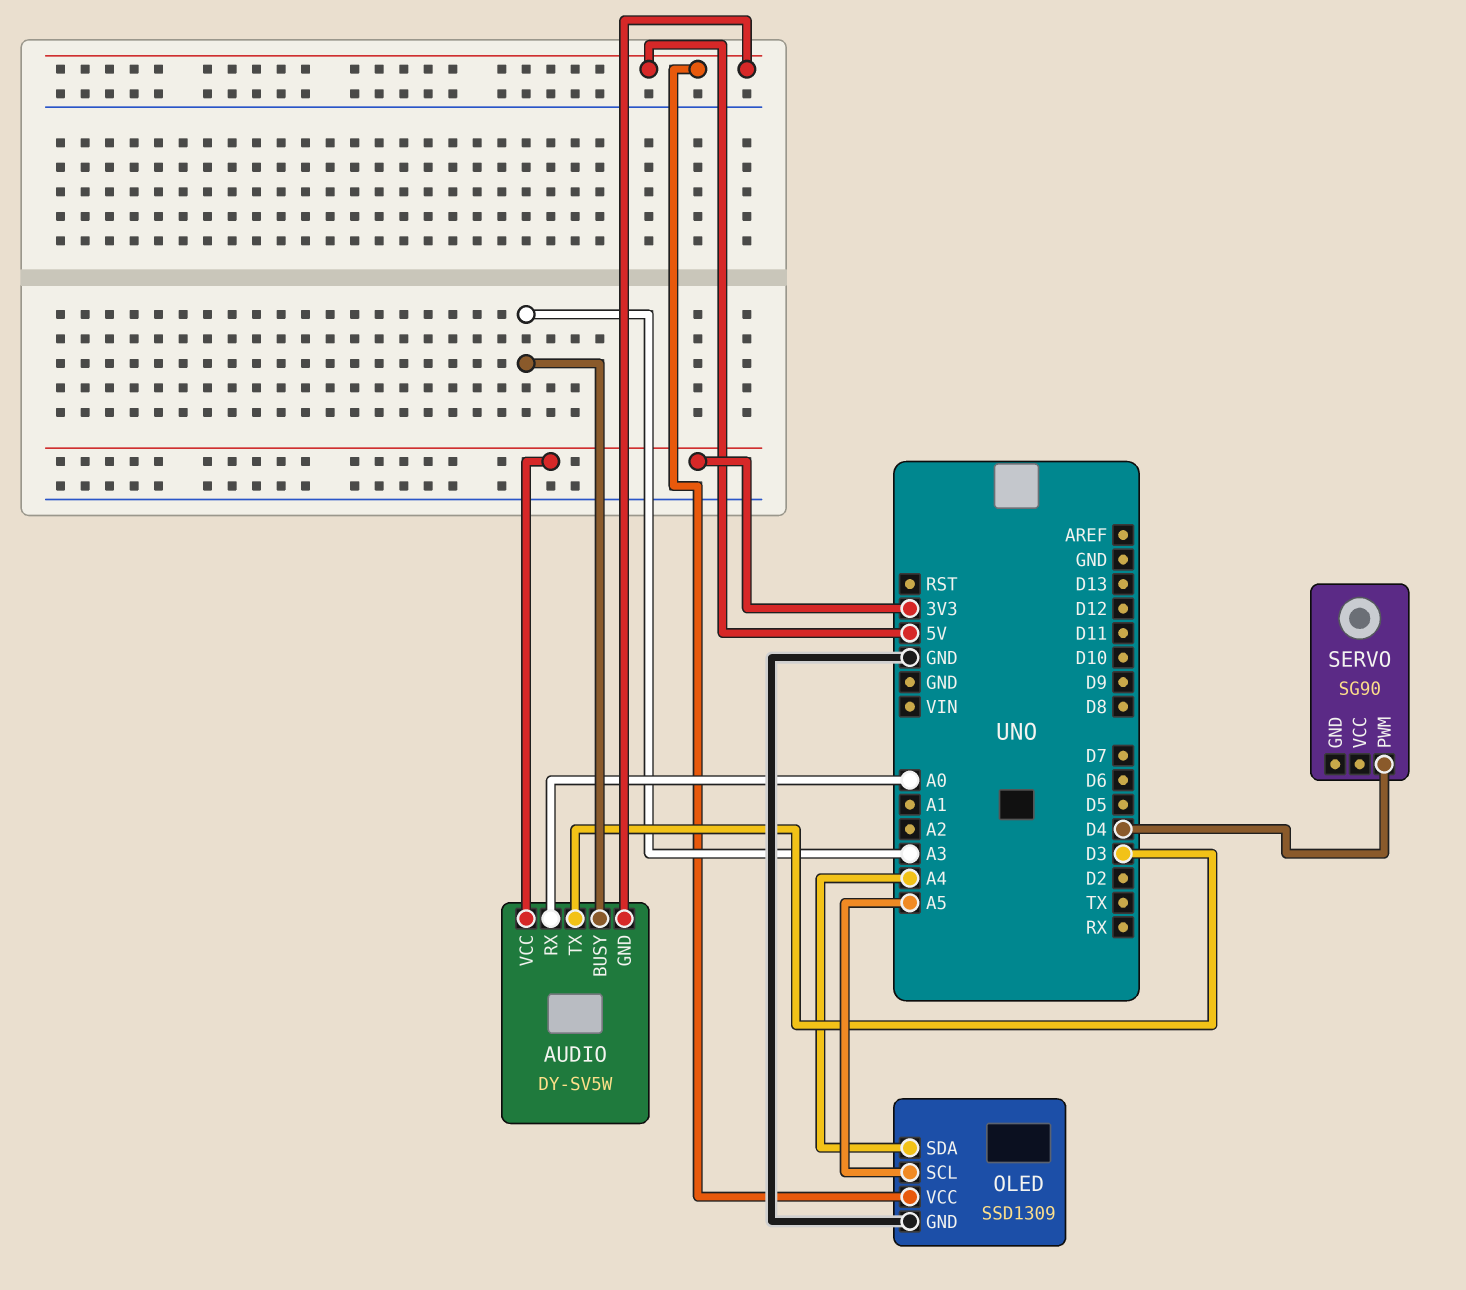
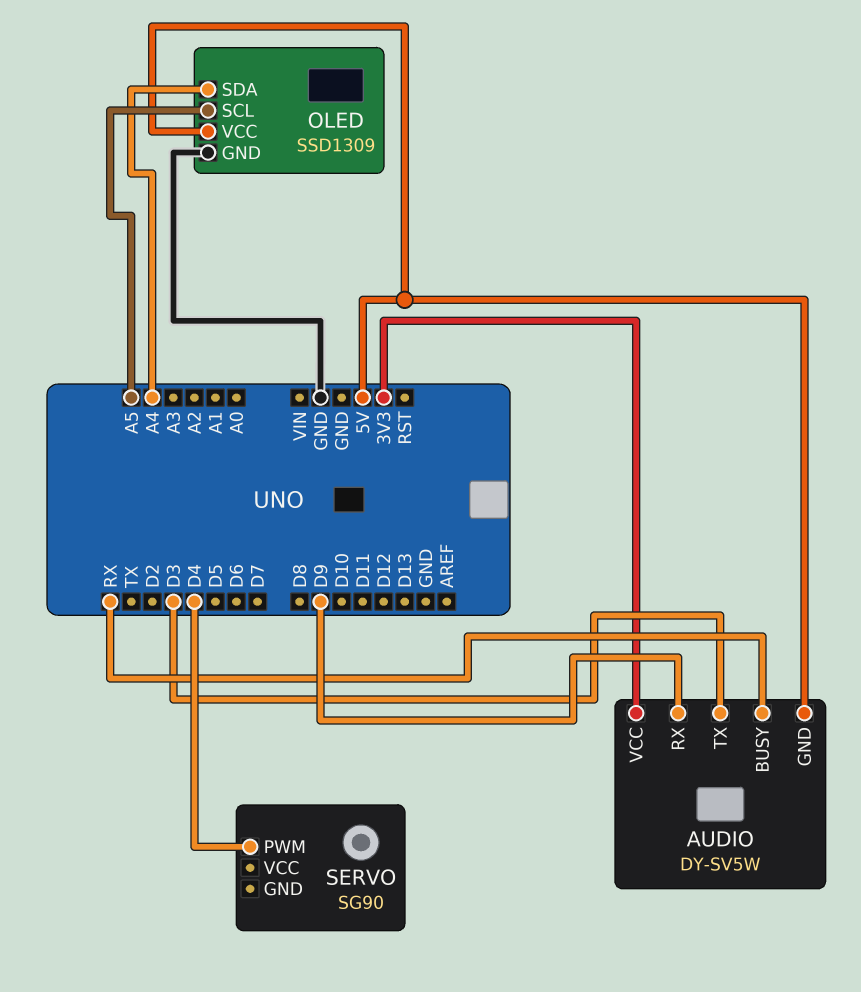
AUDIO pin BUSY: A3 -> RX
AUDIO pin RX: A0 -> D9

